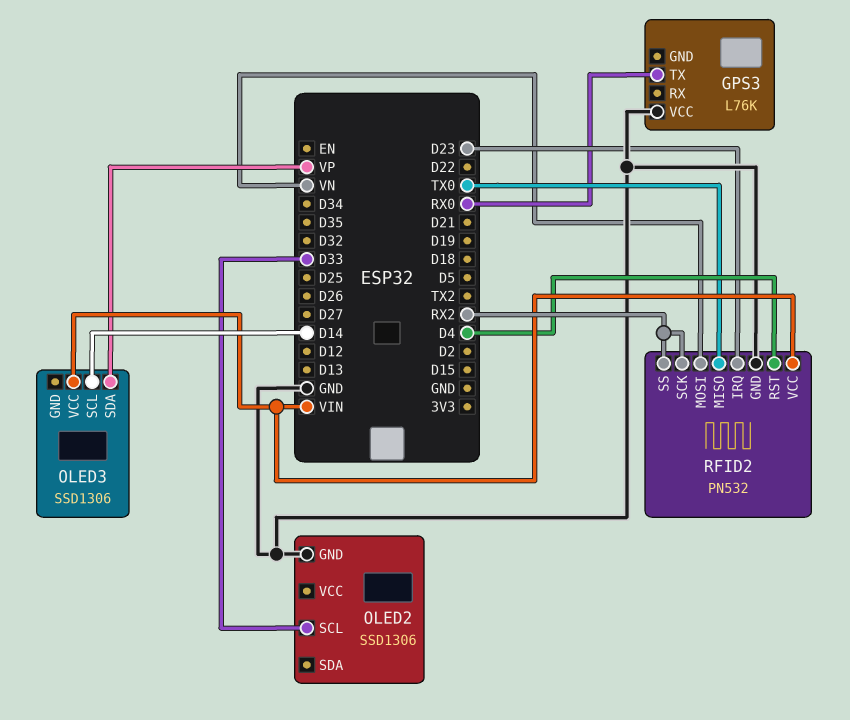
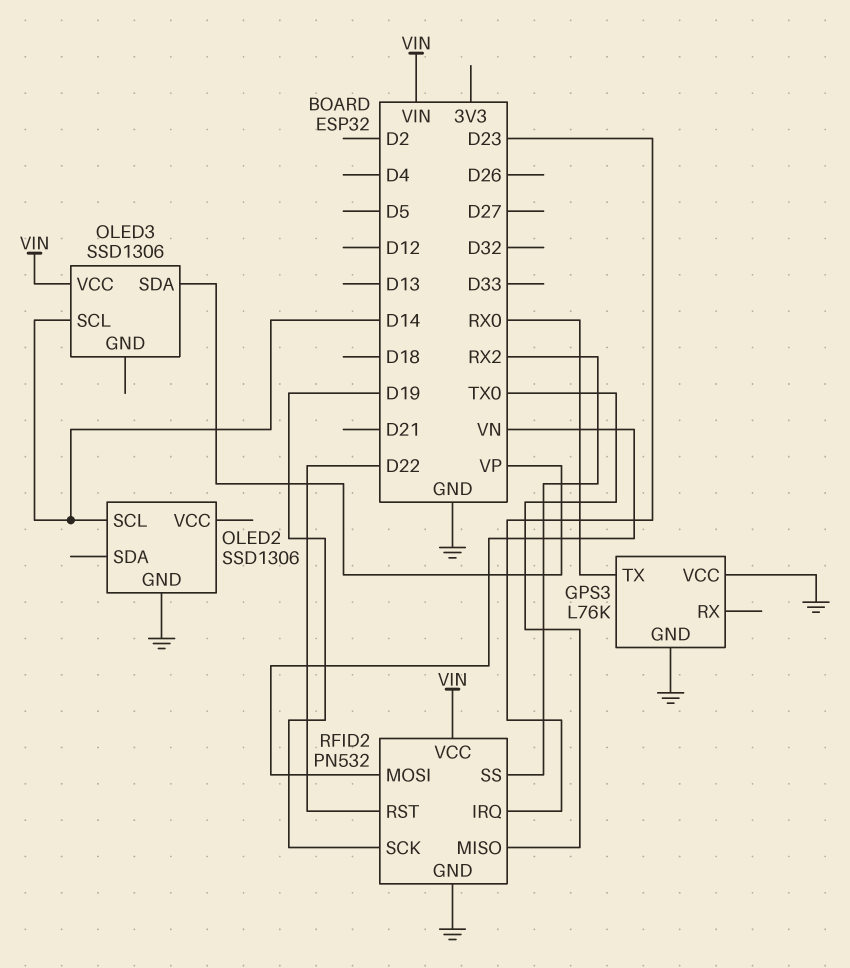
GPS3 pin GND: none -> GND
OLED2 pin SCL: D33 -> D14
RFID2 pin RST: D4 -> D22
RFID2 pin SCK: RX2 -> D19

